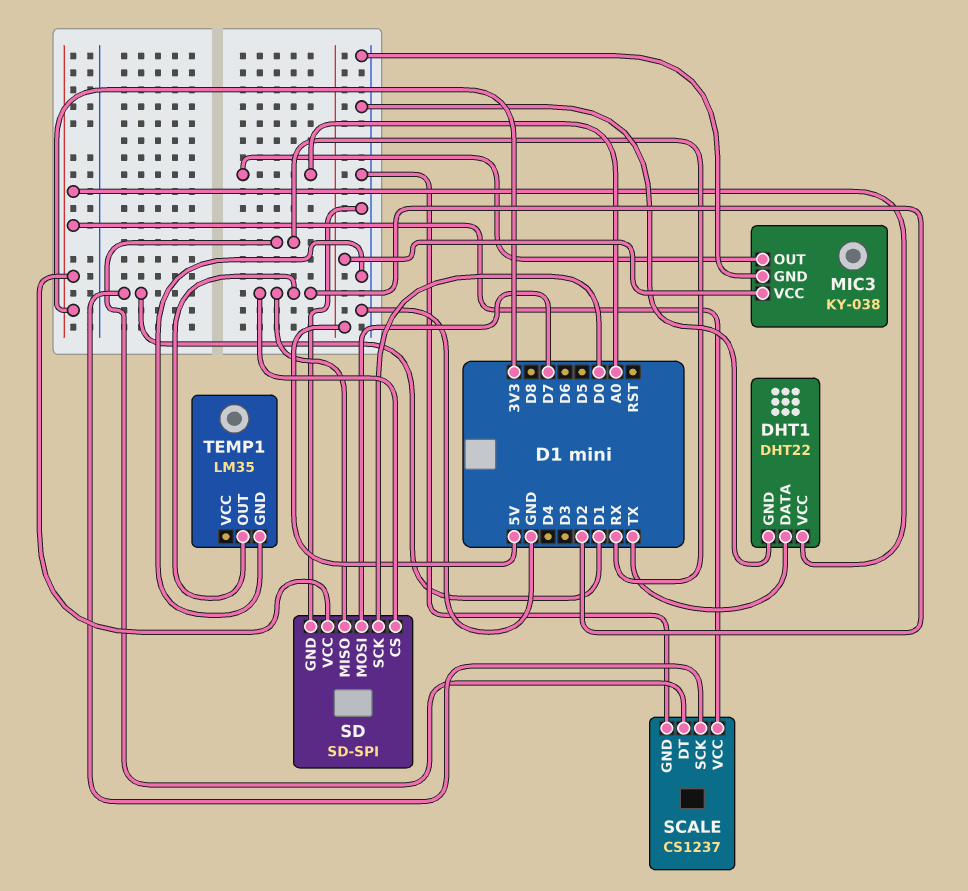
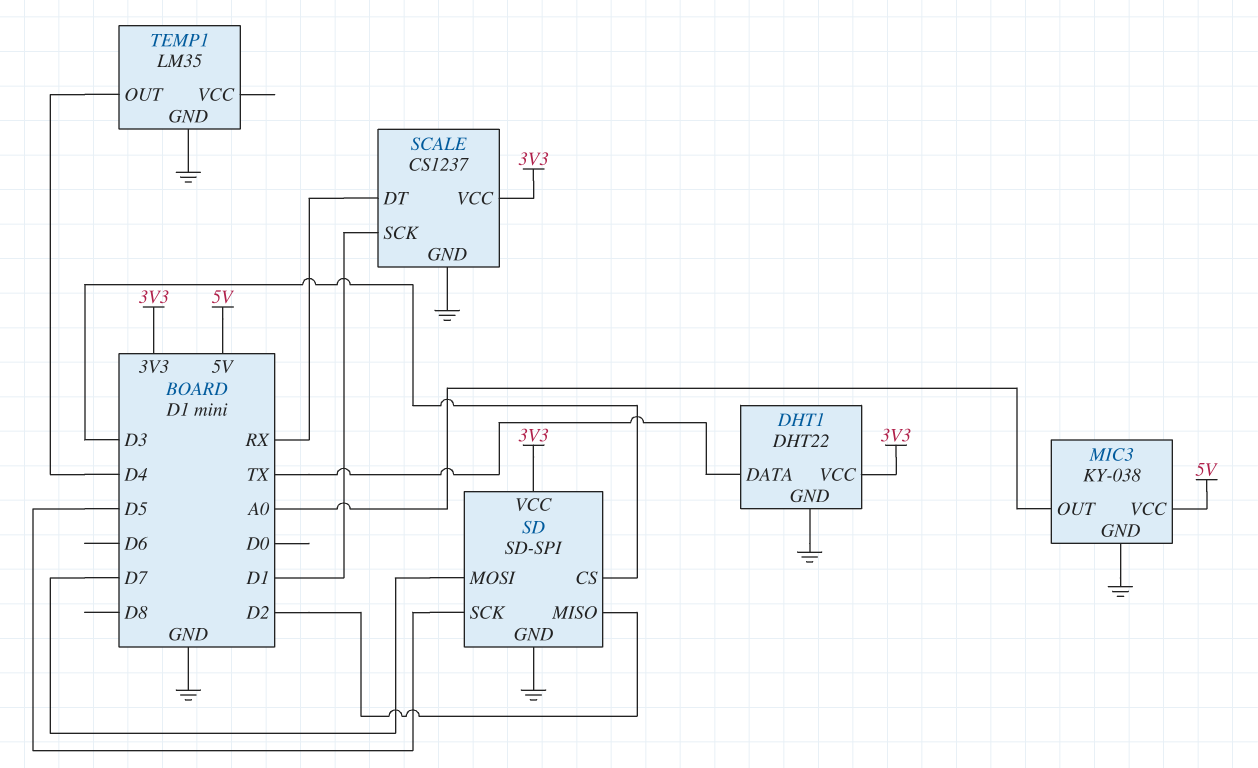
SD pin CS: D2 -> D3
SD pin SCK: D0 -> D5
TEMP1 pin OUT: D2 -> D4

